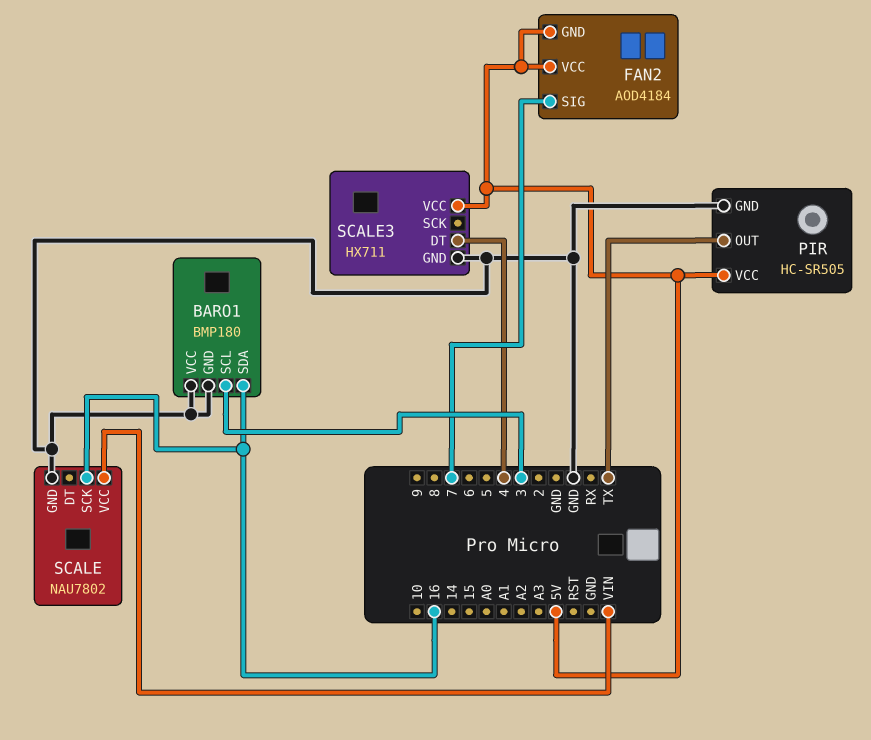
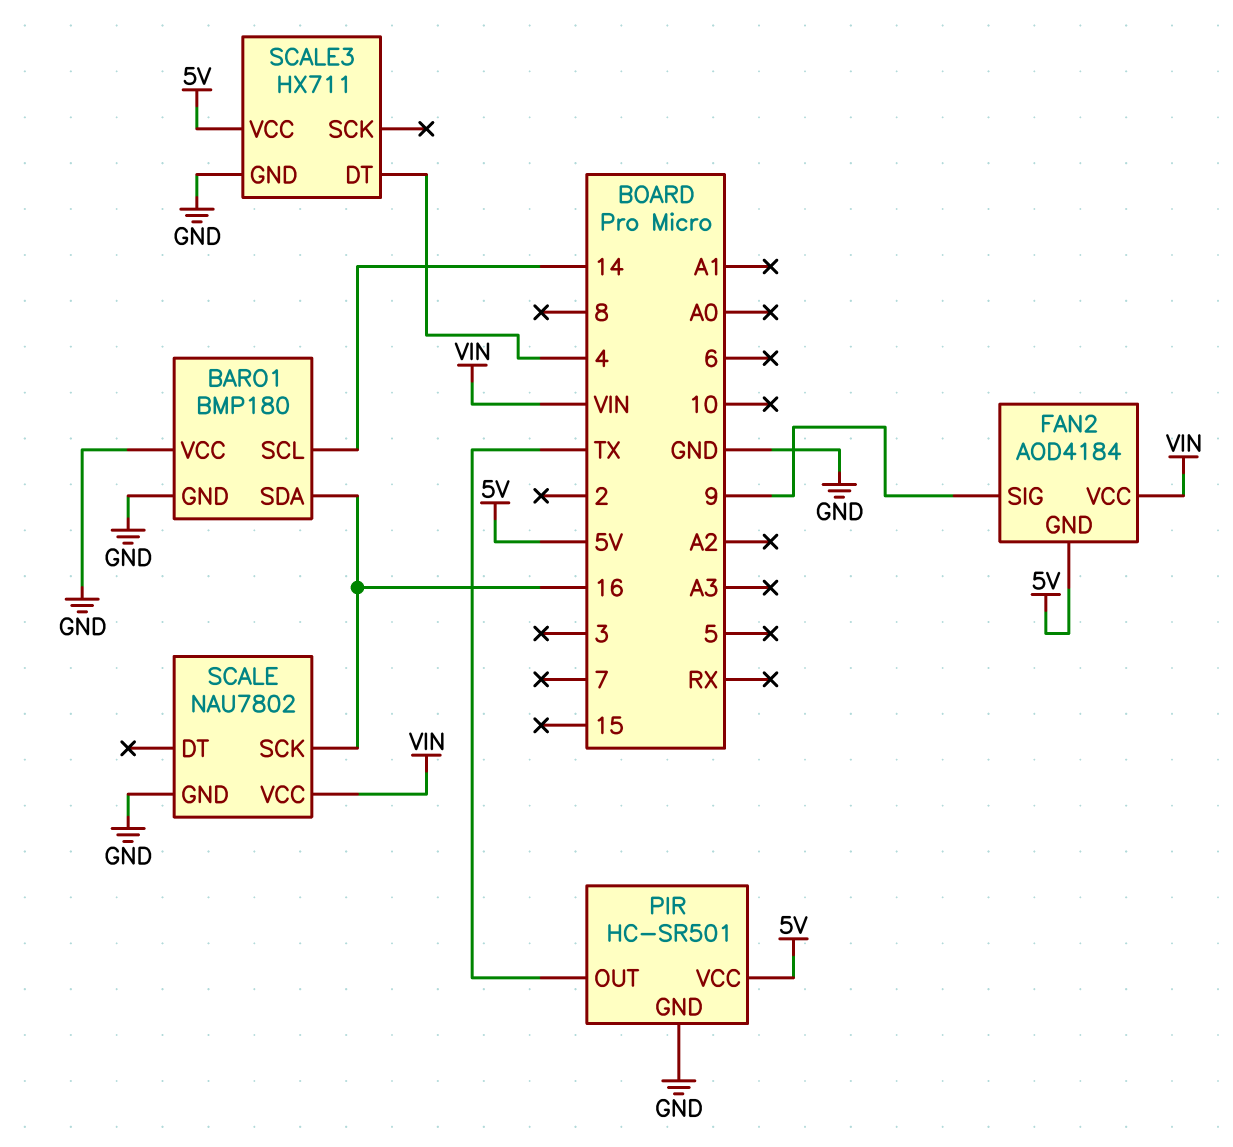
BARO1 pin SCL: 3 -> 14
FAN2 pin SIG: 7 -> 9
FAN2 pin VCC: 5V -> VIN
PIR: HC-SR505 -> HC-SR501

